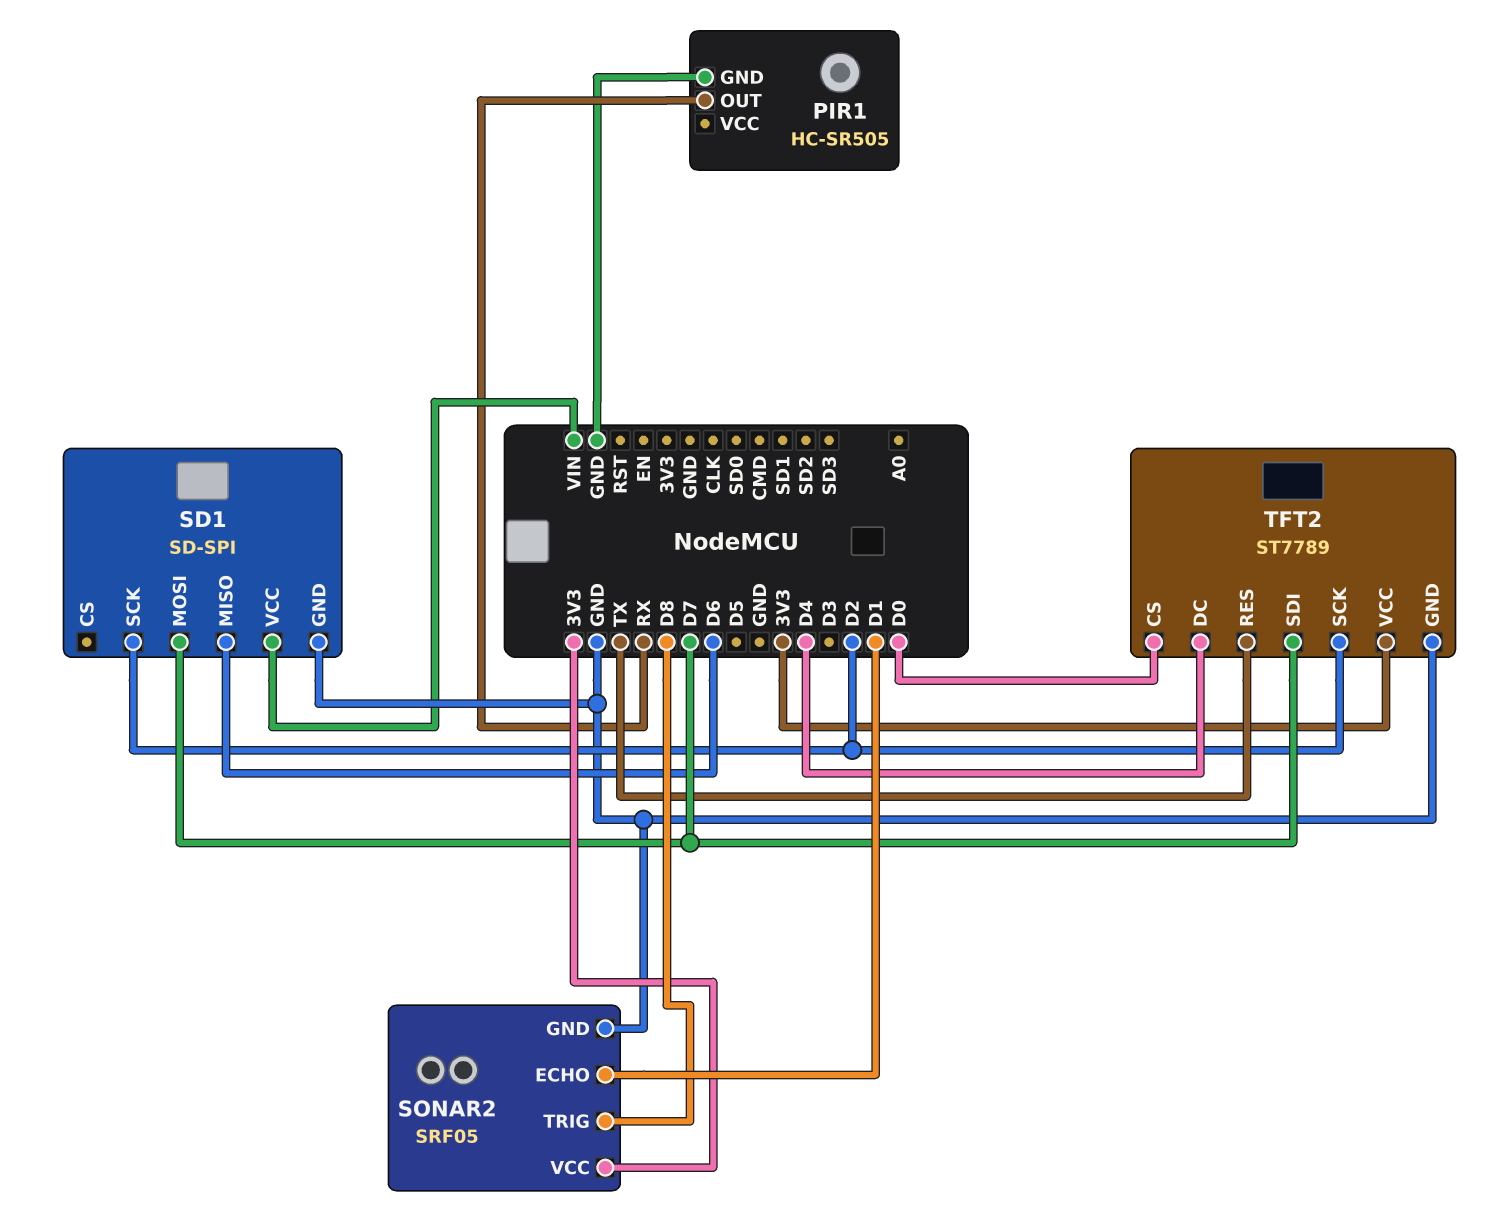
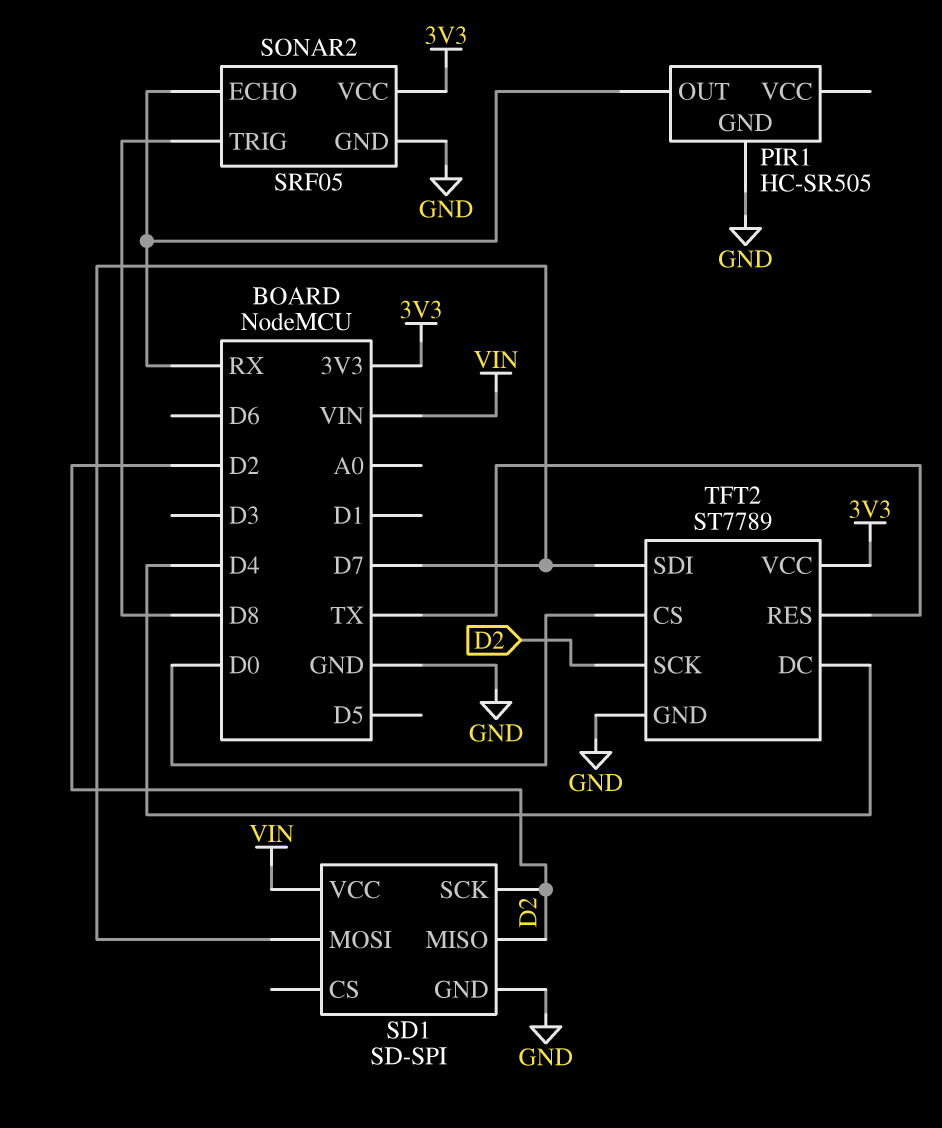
SD1 pin MISO: D6 -> D2
SONAR2 pin ECHO: D1 -> RX

